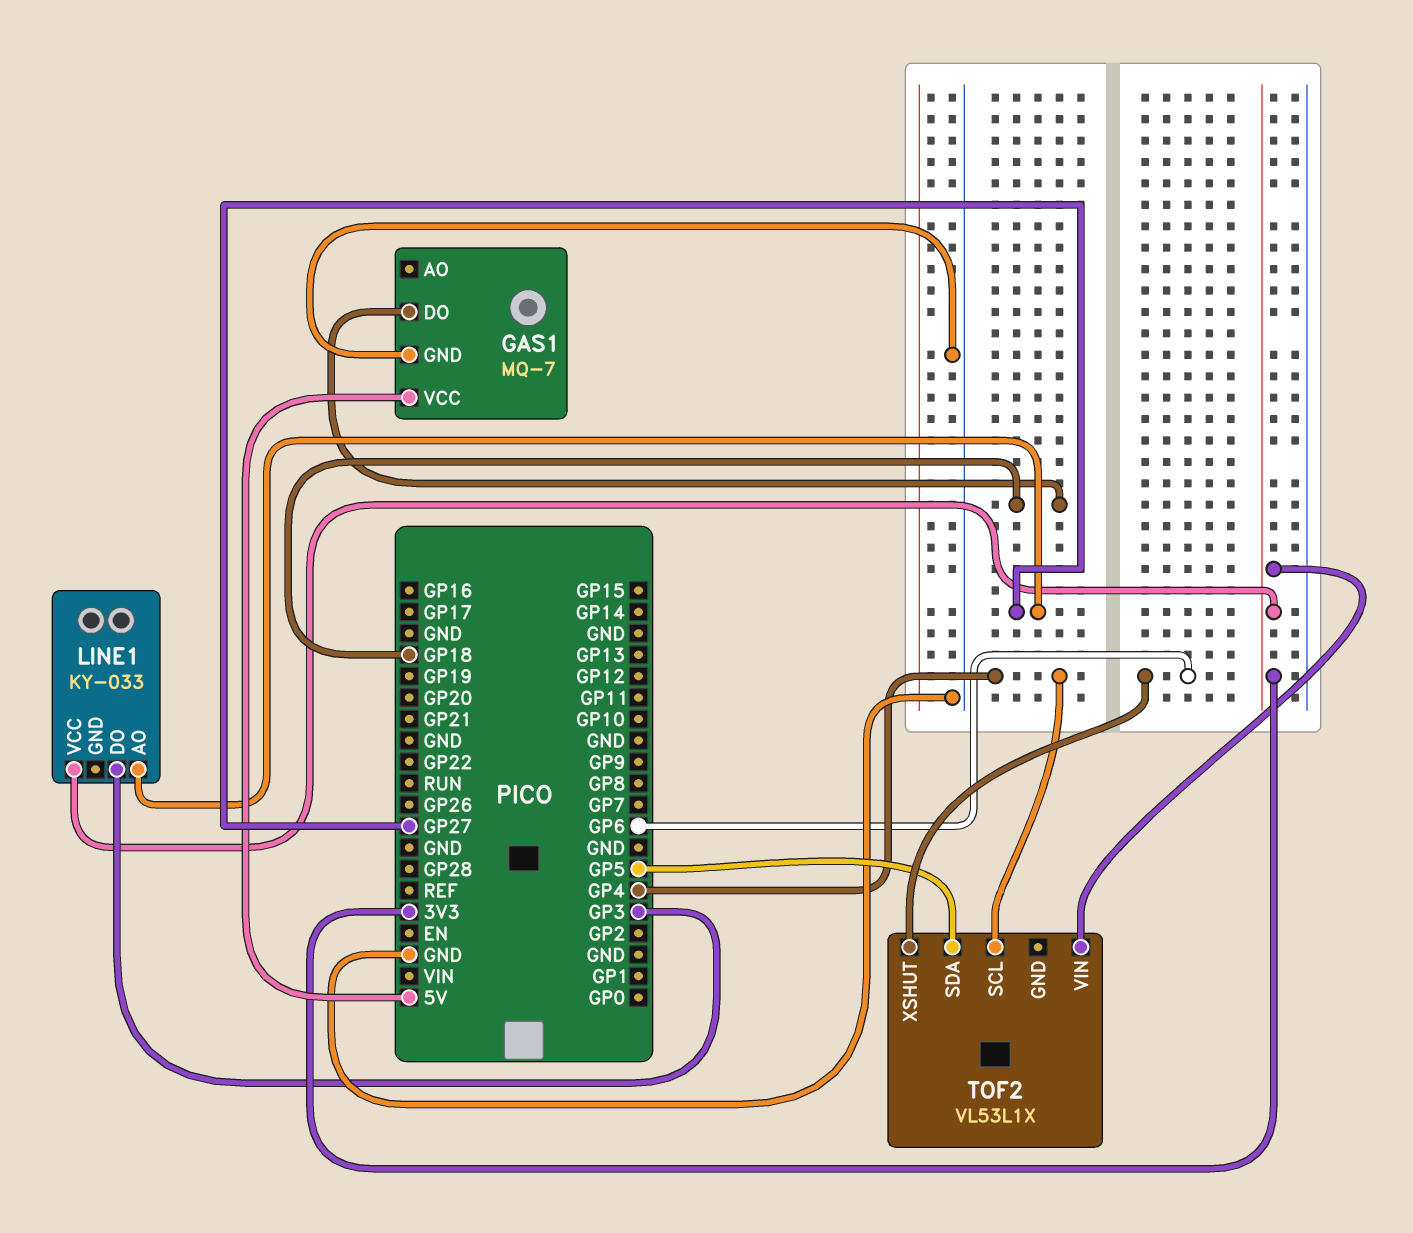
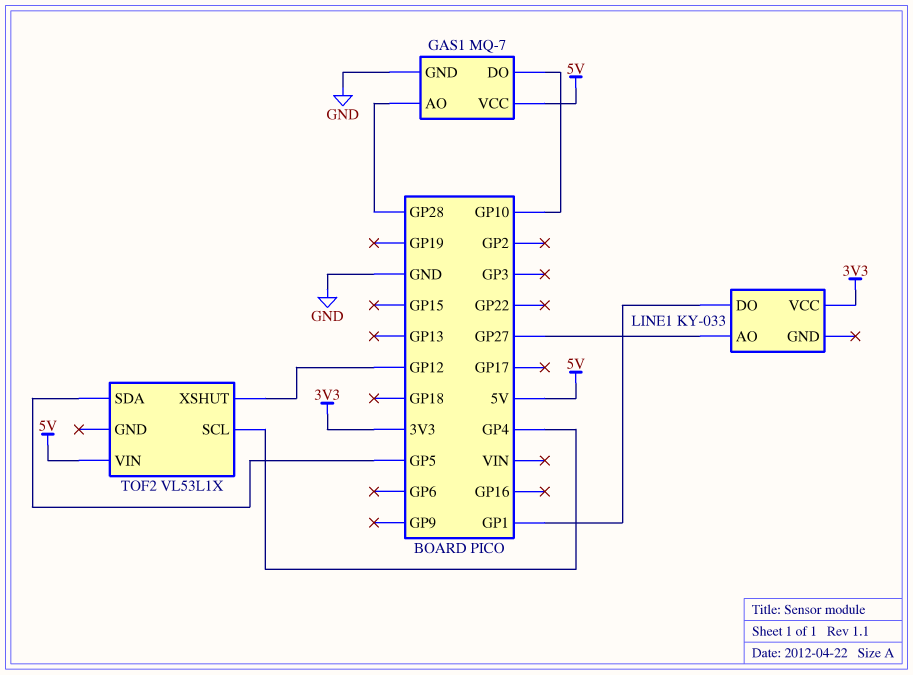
GAS1 pin AO: none -> GP28
GAS1 pin DO: GP18 -> GP10
LINE1 pin DO: GP3 -> GP1
TOF2 pin VIN: 3V3 -> 5V
TOF2 pin XSHUT: GP6 -> GP12

